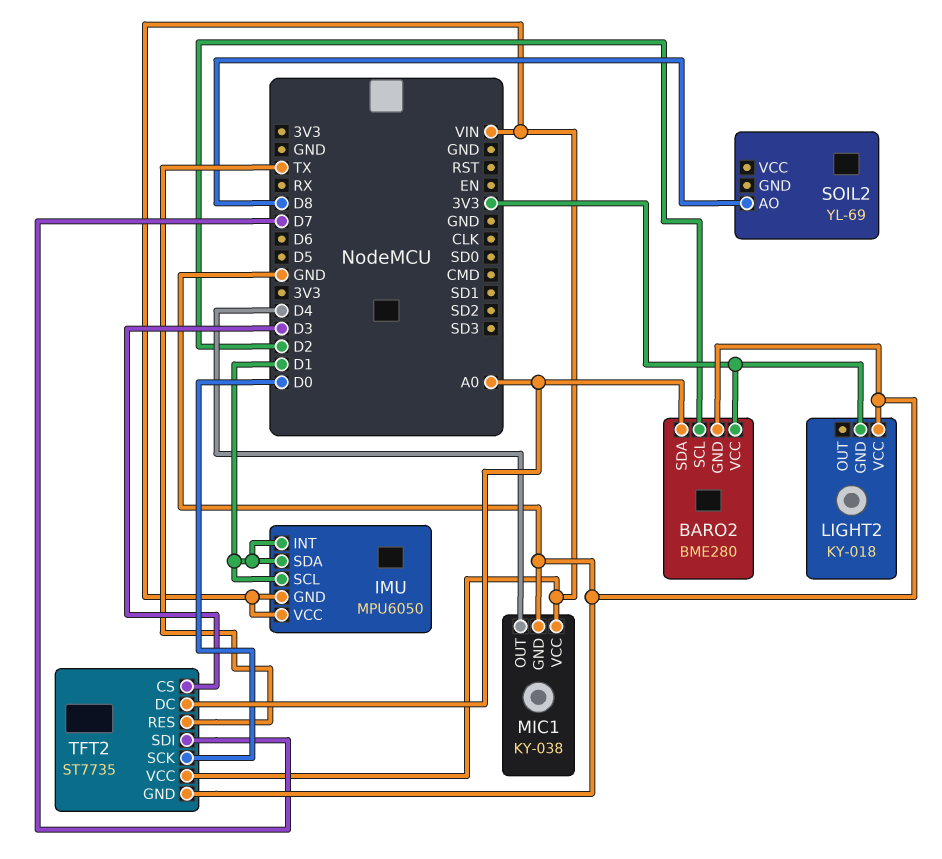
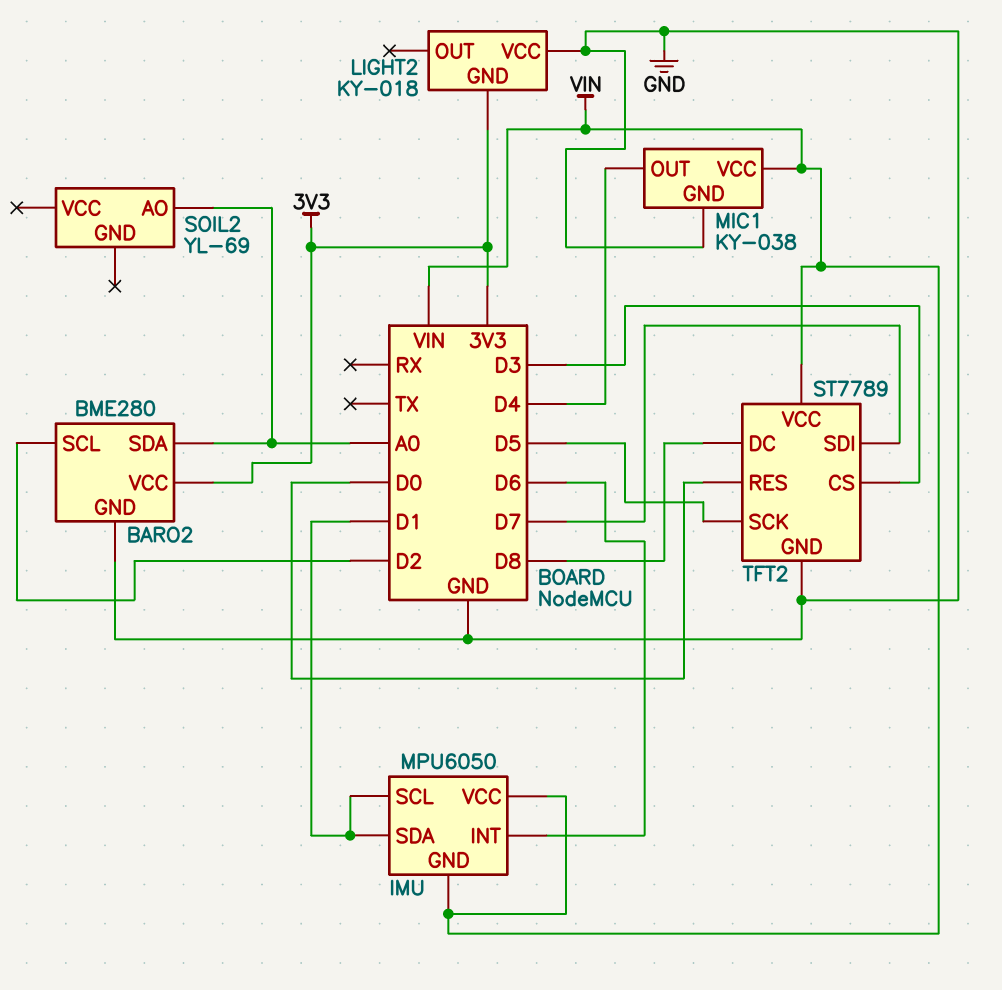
IMU pin INT: D1 -> D6
SOIL2 pin AO: D8 -> A0
TFT2: ST7735 -> ST7789
TFT2 pin DC: A0 -> D8
TFT2 pin RES: TX -> D0
TFT2 pin SCK: D0 -> D5

